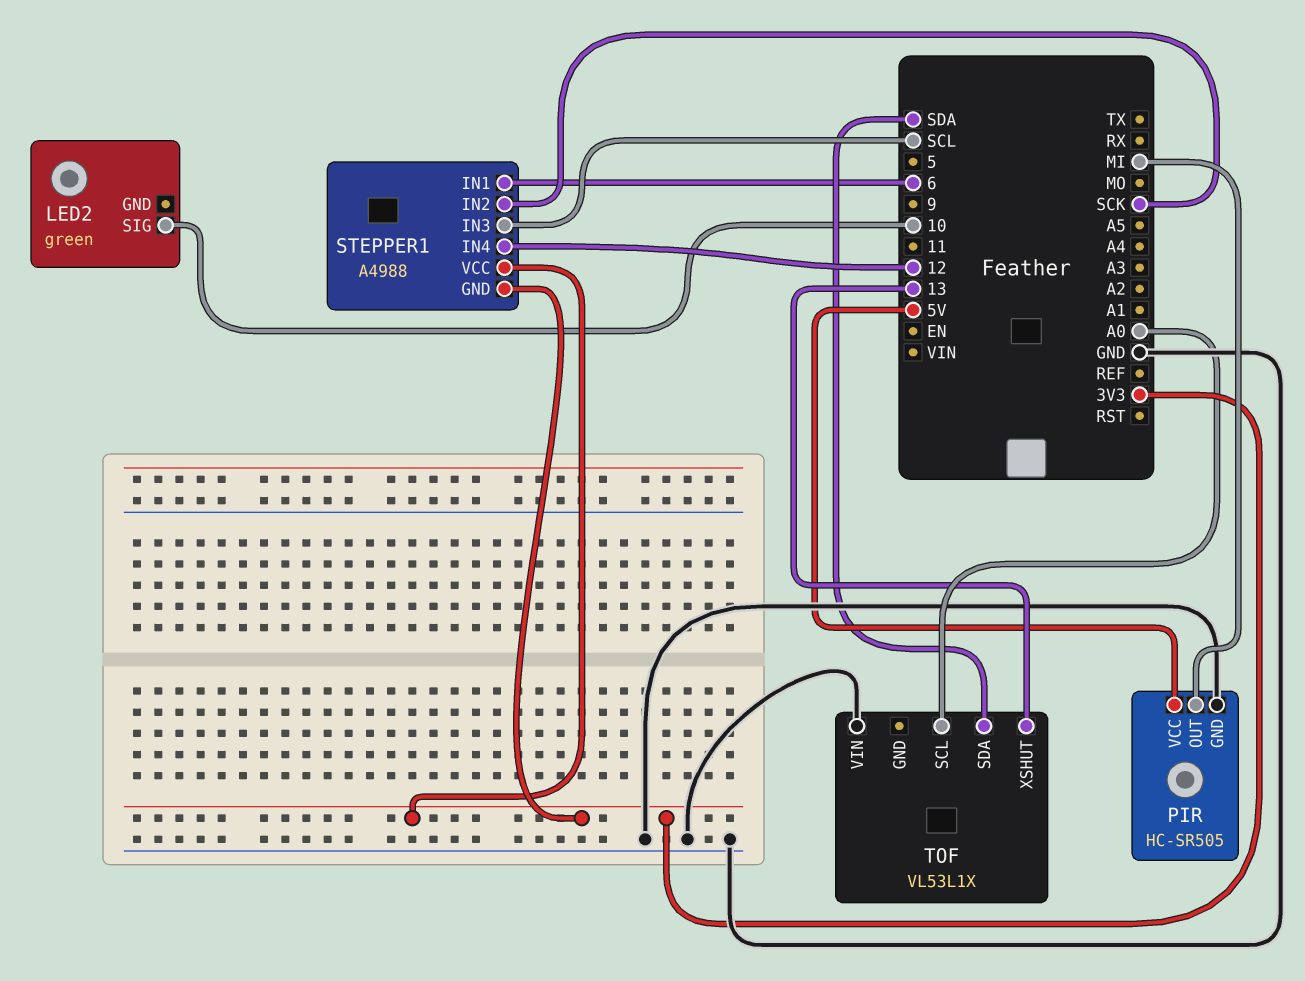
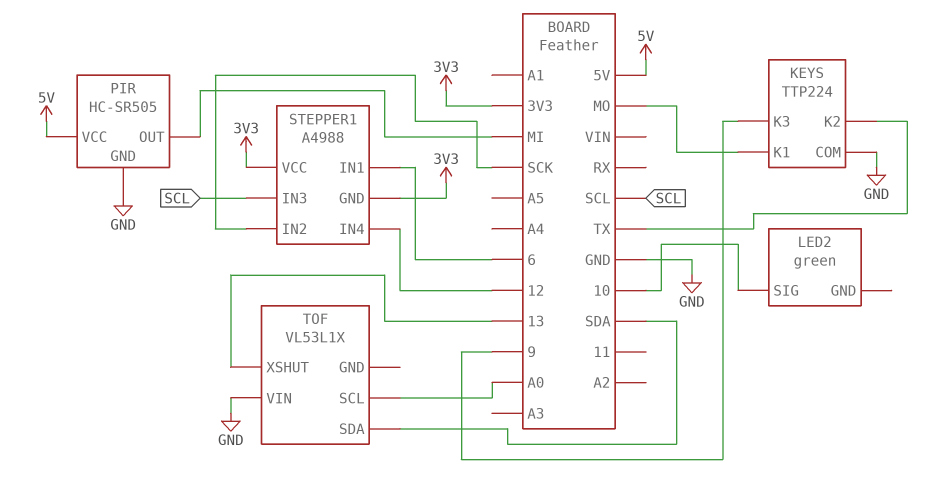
KEYS: none -> TTP224
KEYS pin COM: none -> GND
KEYS pin K1: none -> MO
KEYS pin K2: none -> TX
KEYS pin K3: none -> 9

